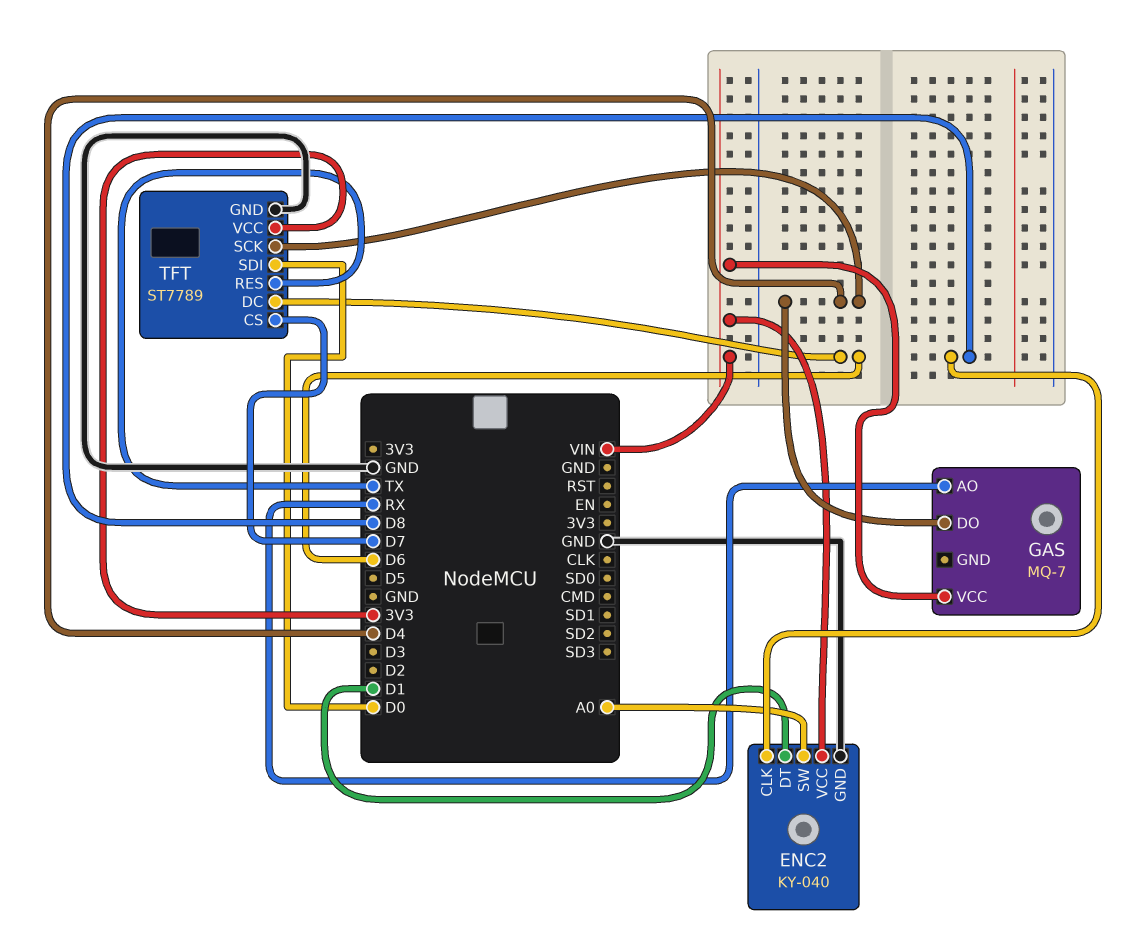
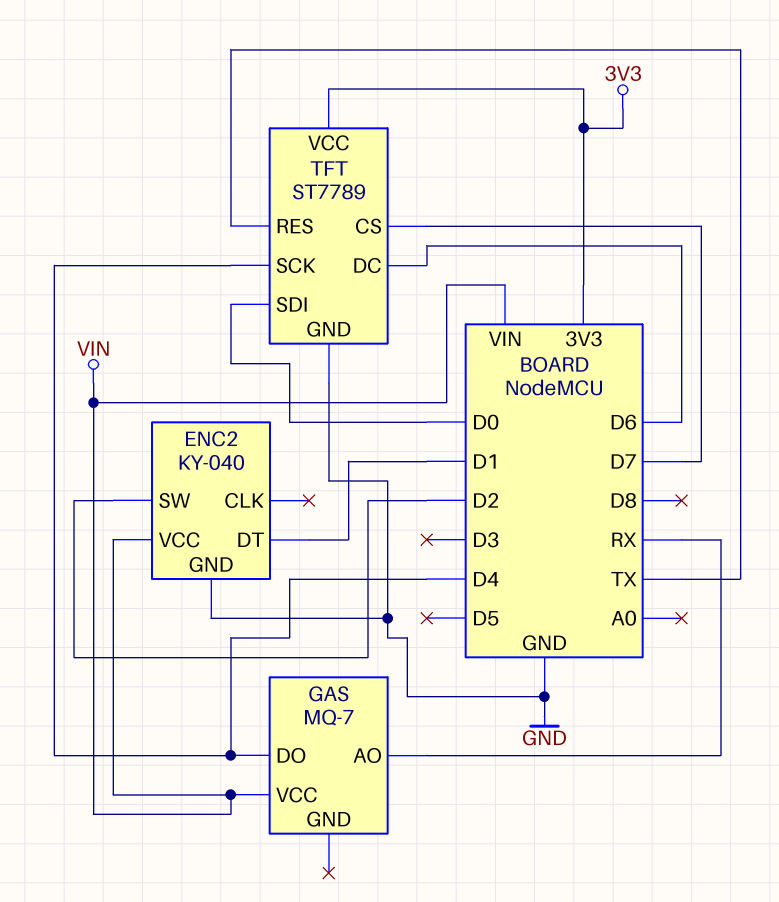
ENC2 pin CLK: D8 -> none
ENC2 pin SW: A0 -> D2

